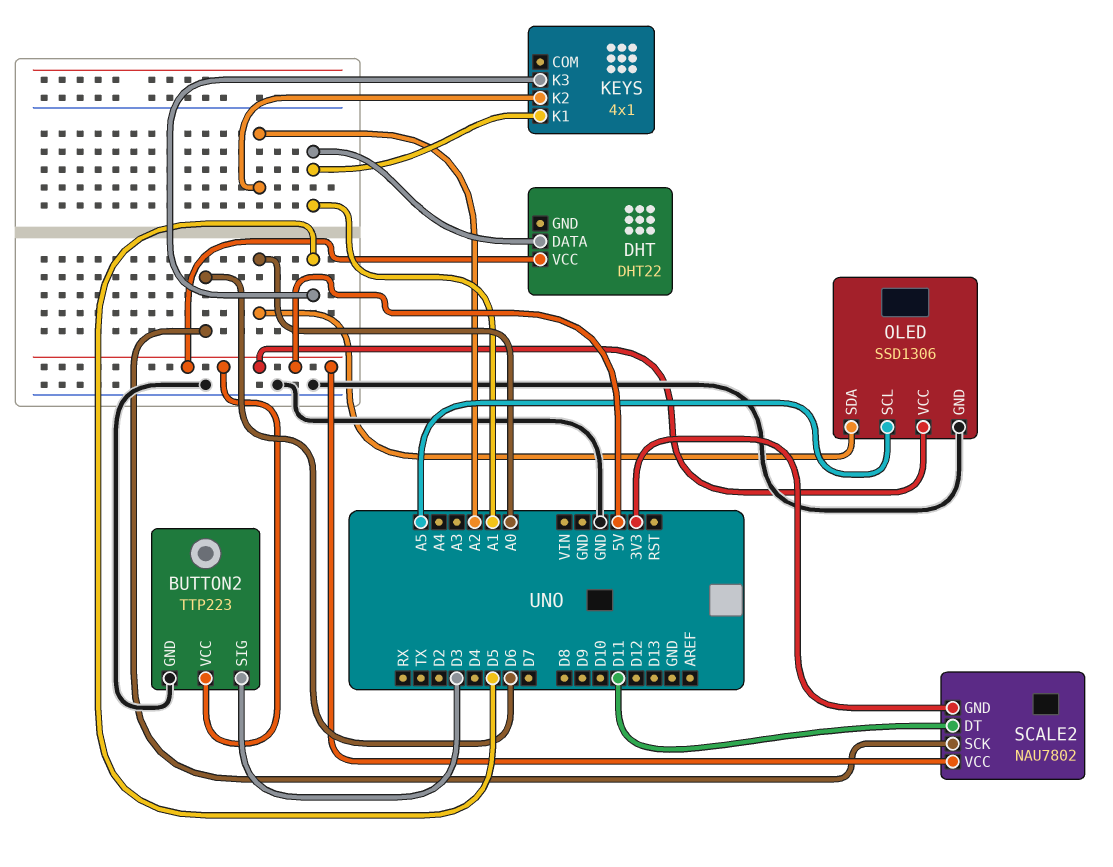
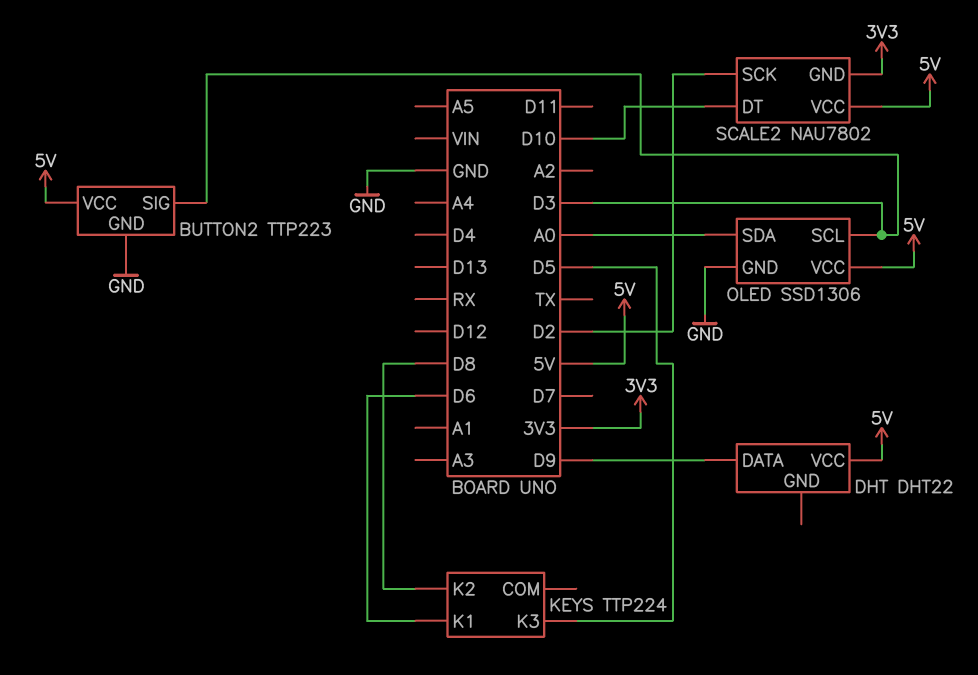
DHT pin DATA: A1 -> D9
KEYS: 4x1 -> TTP224
KEYS pin K1: A1 -> D6
KEYS pin K2: A2 -> D8
OLED pin SCL: A5 -> D3
SCALE2 pin DT: D11 -> D10
SCALE2 pin SCK: D6 -> D2

